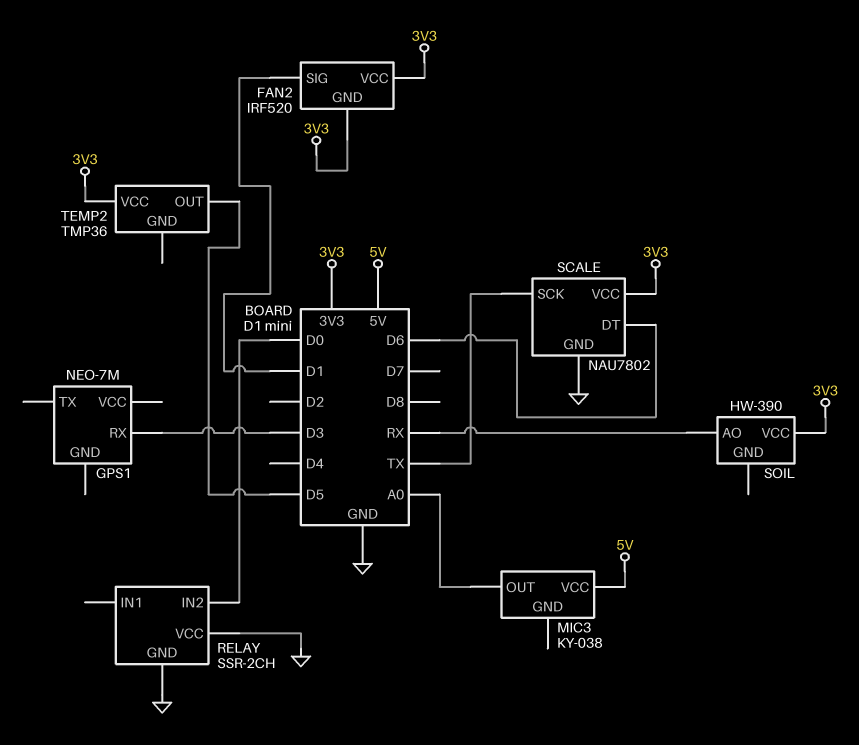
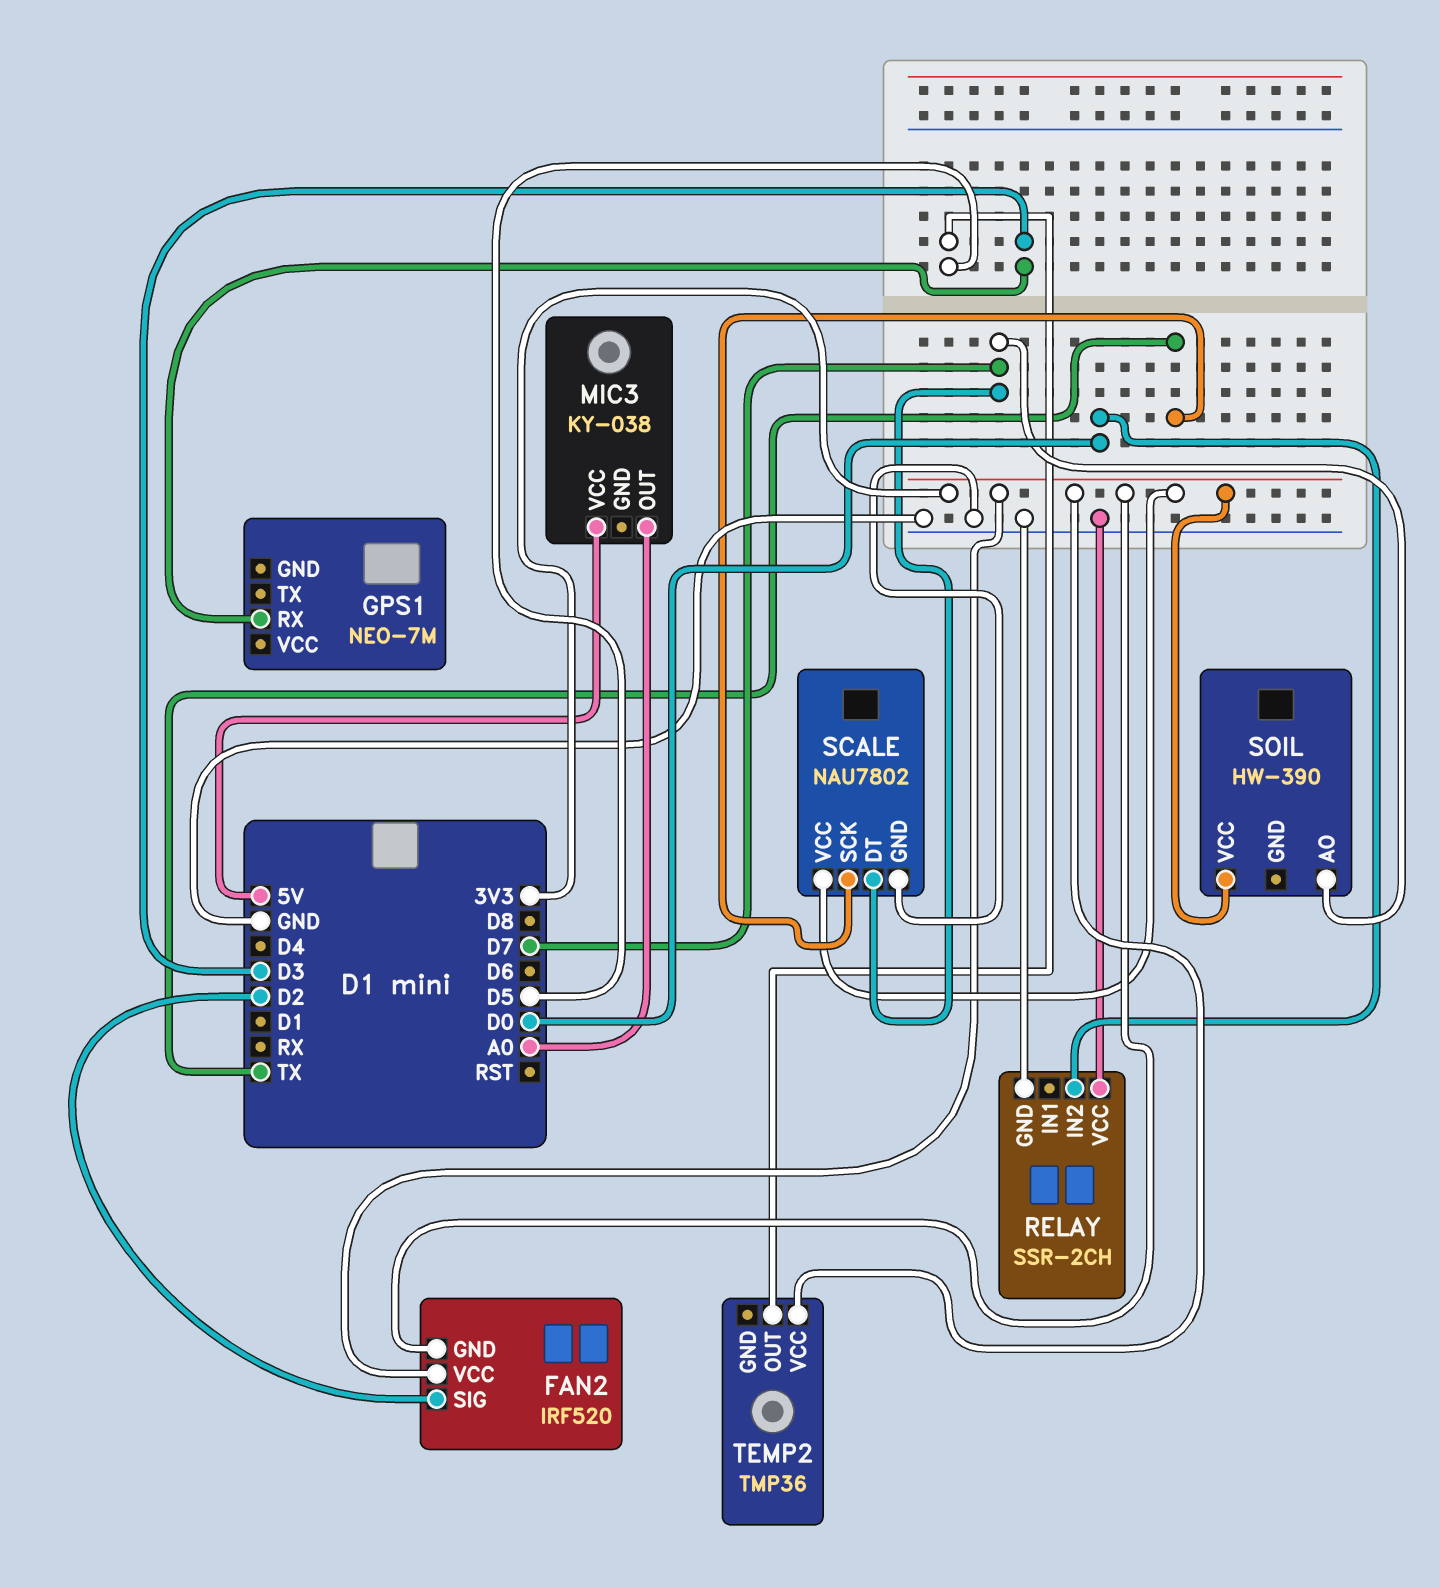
FAN2 pin SIG: D1 -> D2
SCALE pin DT: D6 -> D7
SOIL pin AO: RX -> D7

